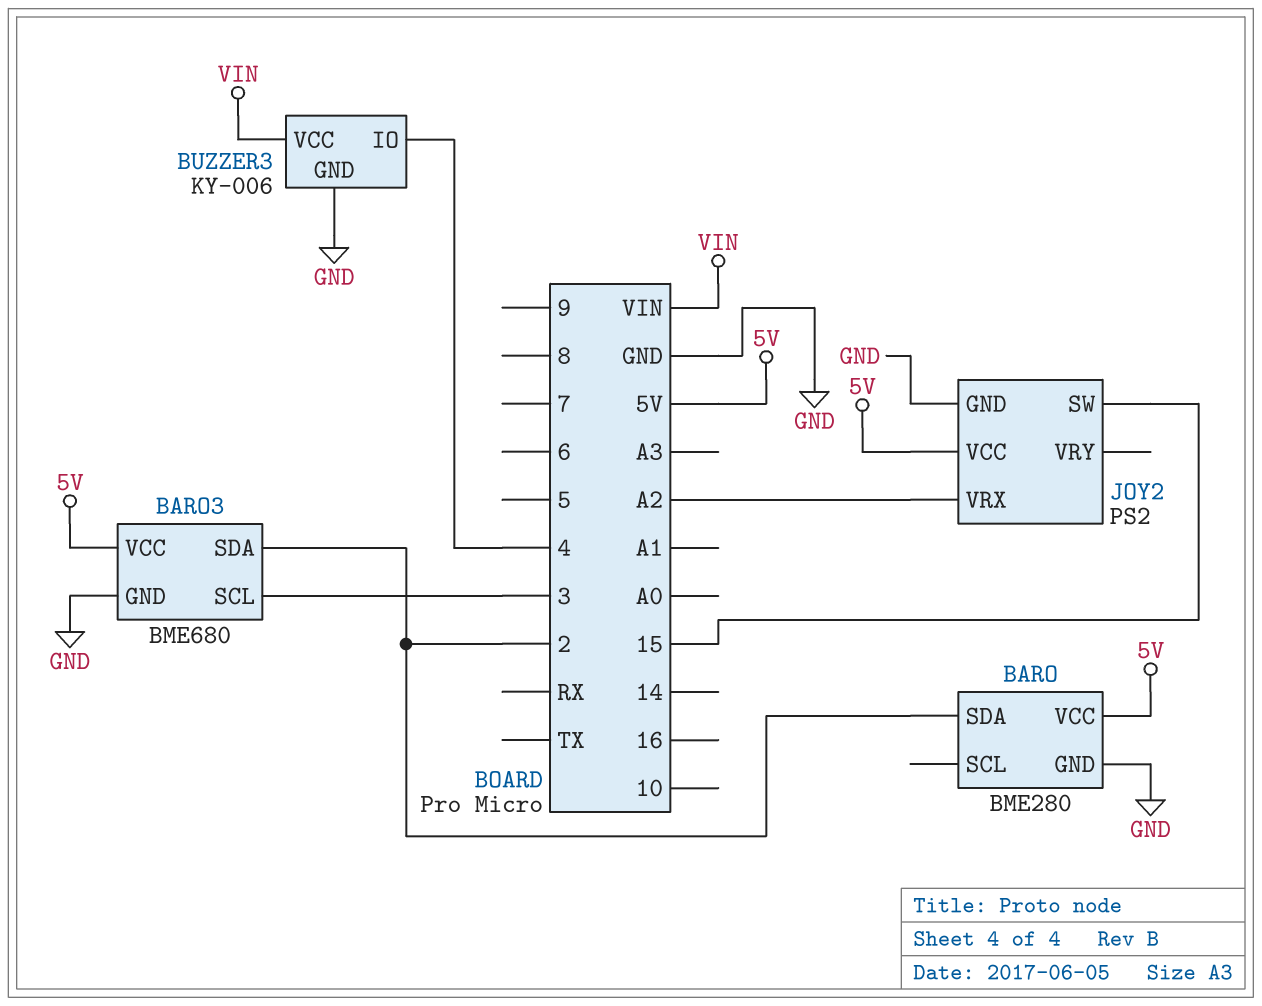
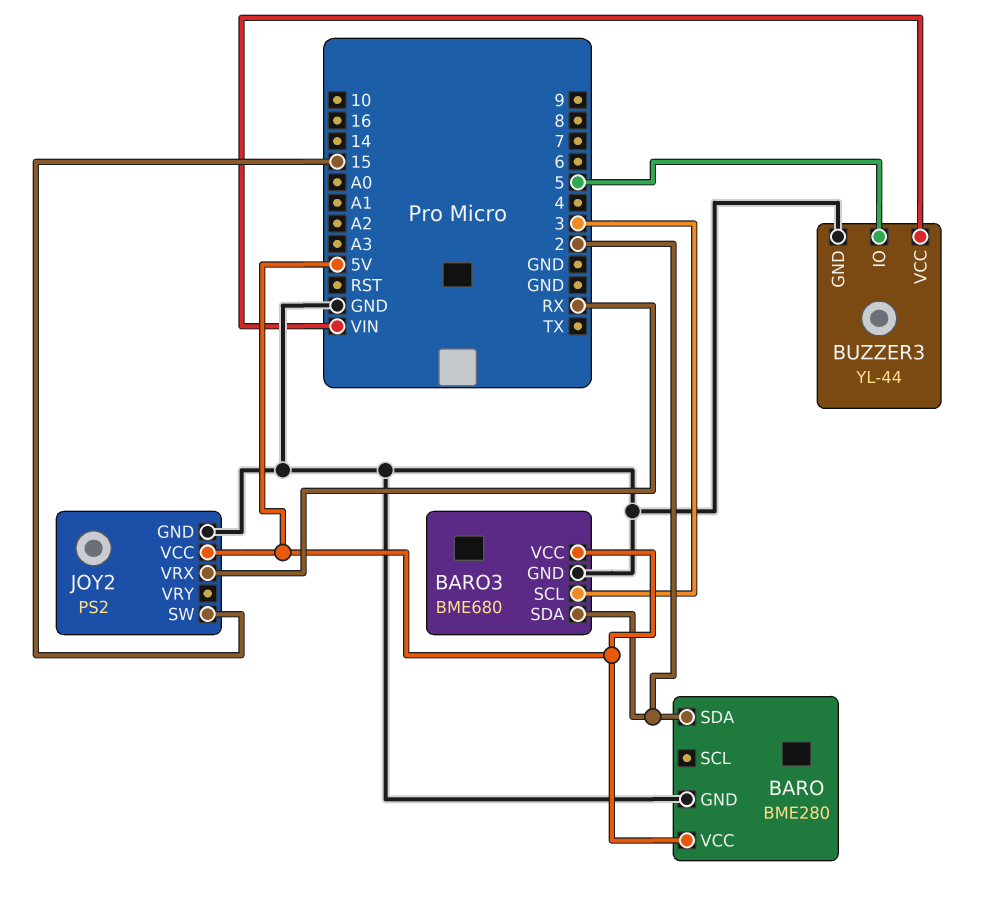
BUZZER3: KY-006 -> YL-44
BUZZER3 pin IO: 4 -> 5
JOY2 pin VRX: A2 -> RX

